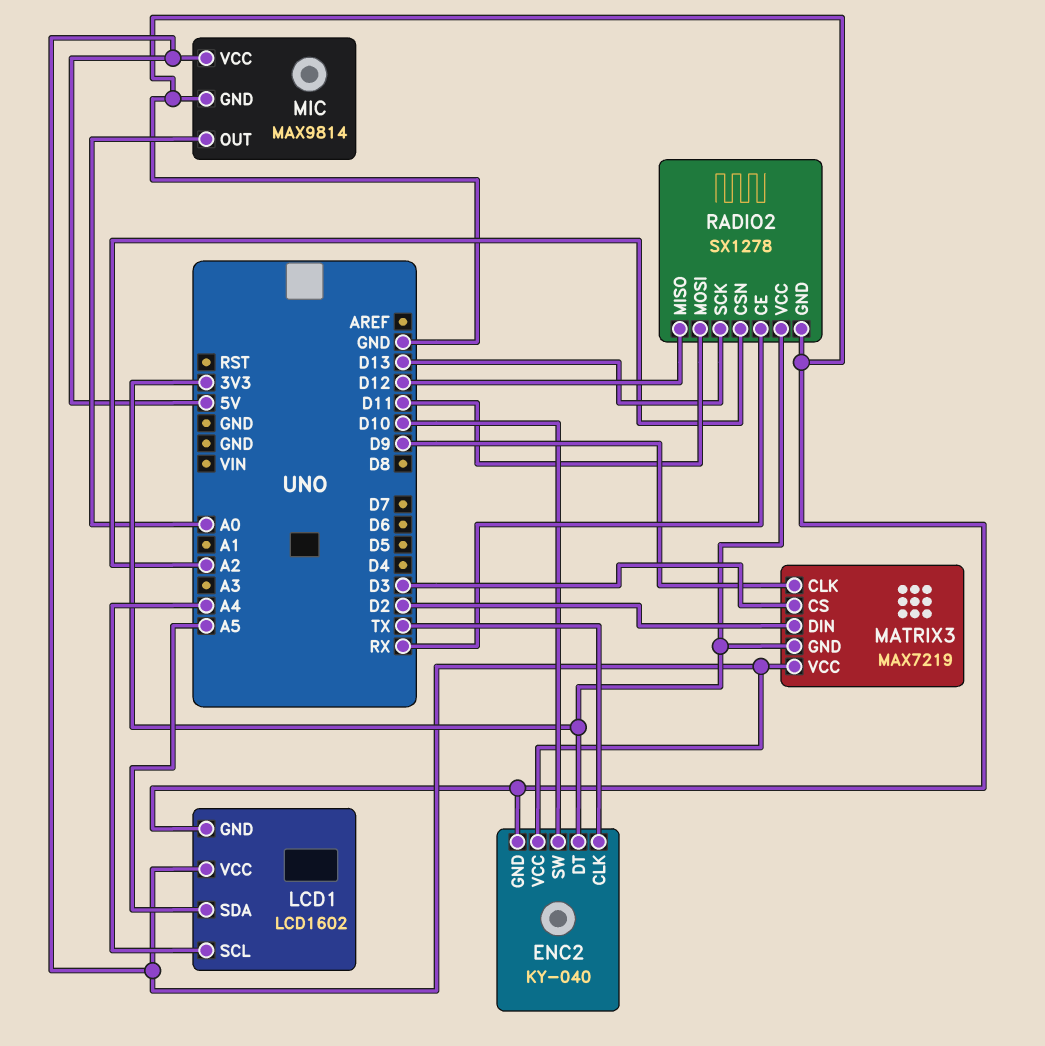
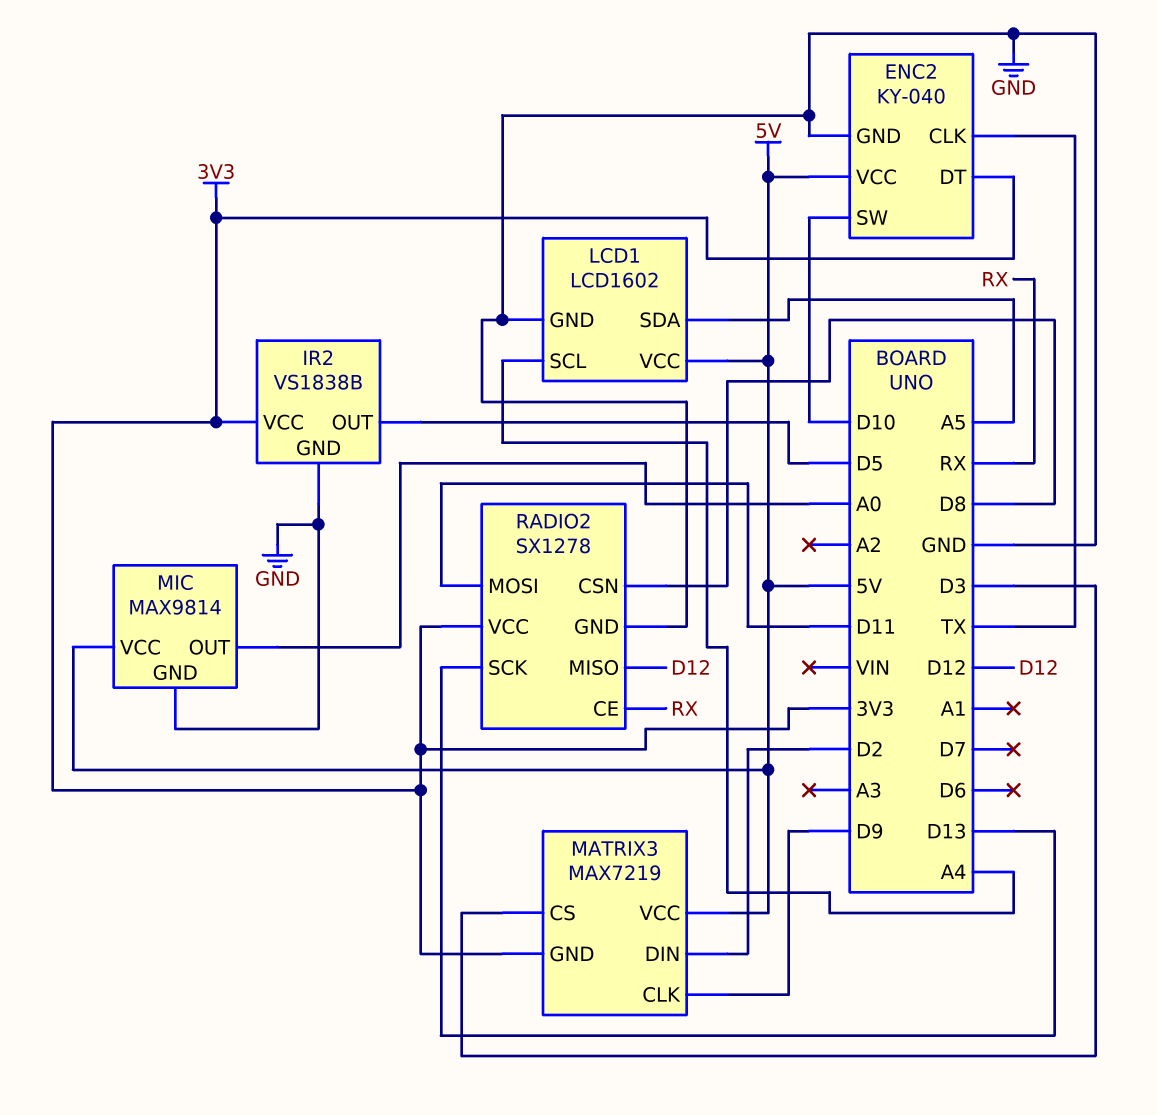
IR2: none -> VS1838B
IR2 pin GND: none -> GND
IR2 pin OUT: none -> D5
IR2 pin VCC: none -> 3V3
RADIO2 pin CSN: A2 -> D8

